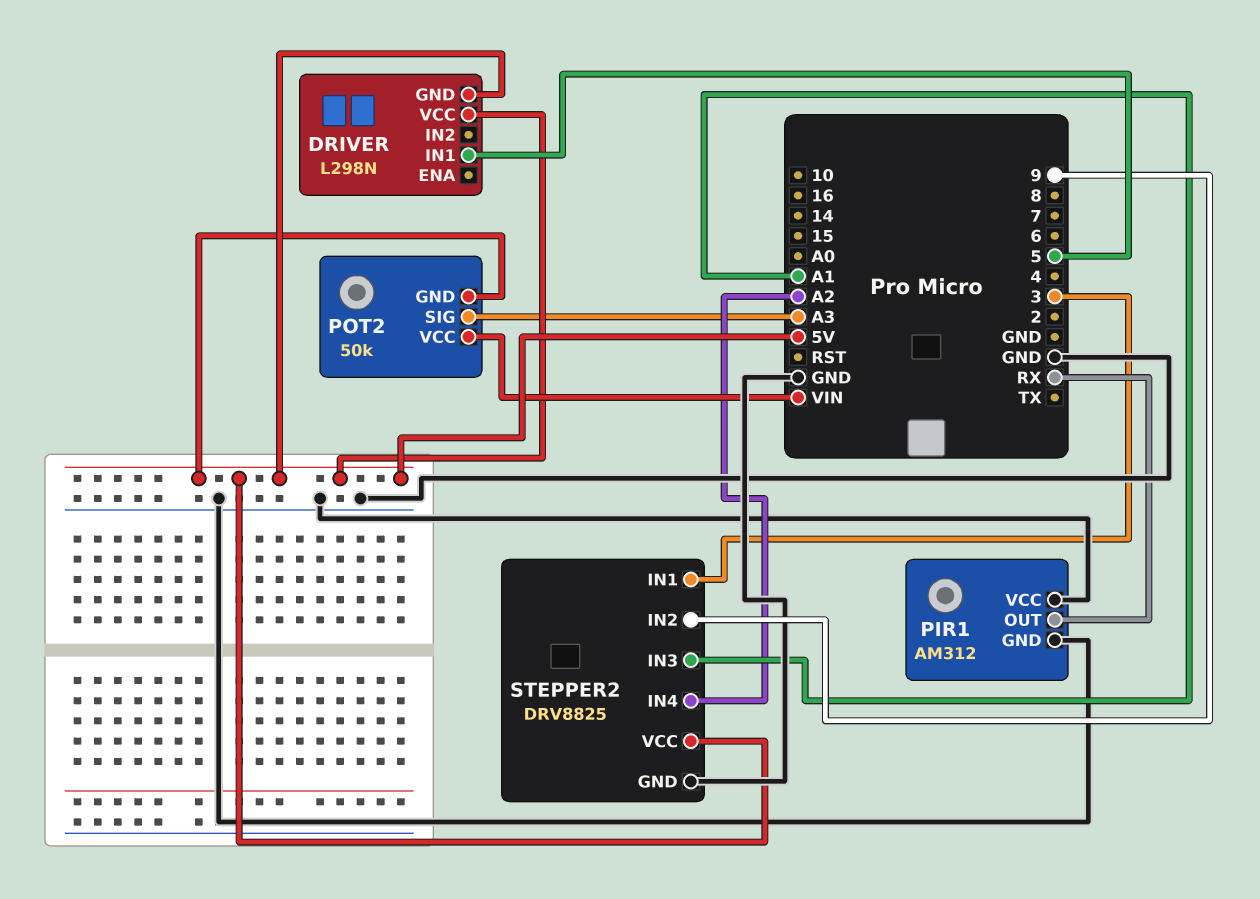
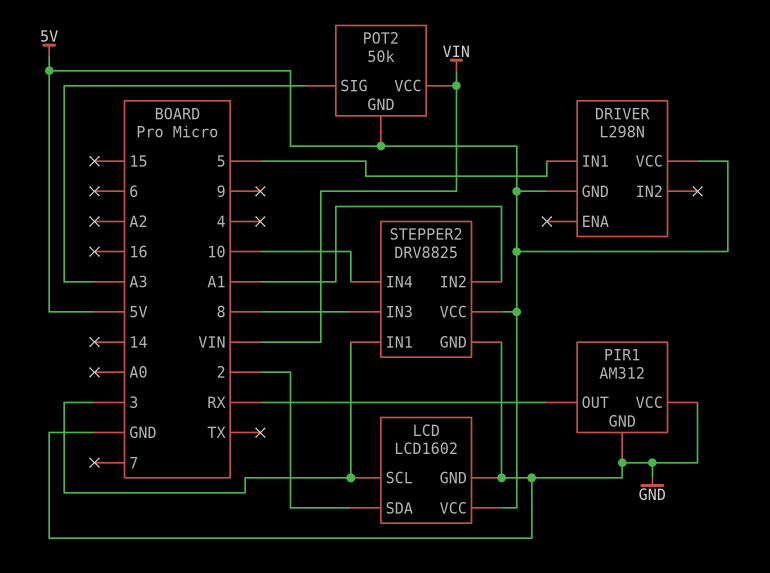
LCD: none -> LCD1602
LCD pin GND: none -> GND
LCD pin SCL: none -> 3
LCD pin SDA: none -> 2
LCD pin VCC: none -> 5V
STEPPER2 pin IN2: 9 -> A1
STEPPER2 pin IN3: A1 -> 8
STEPPER2 pin IN4: A2 -> 10

